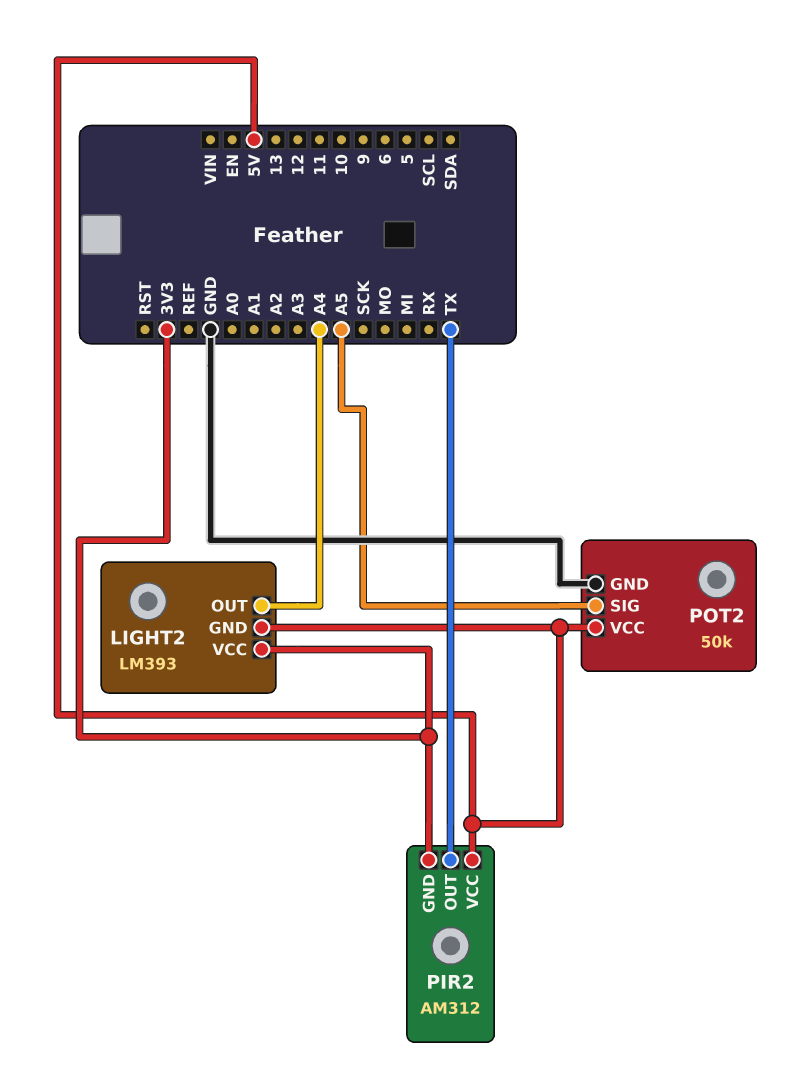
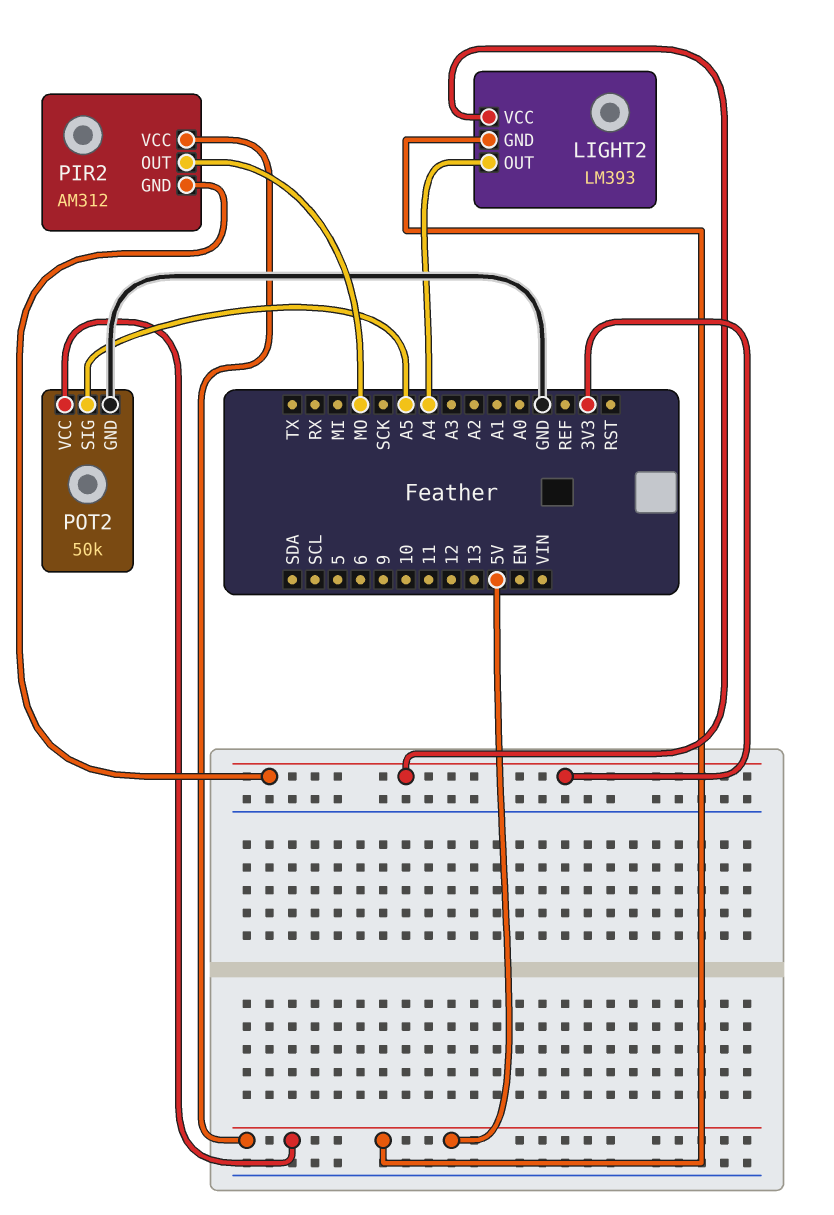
PIR2 pin OUT: TX -> MO

